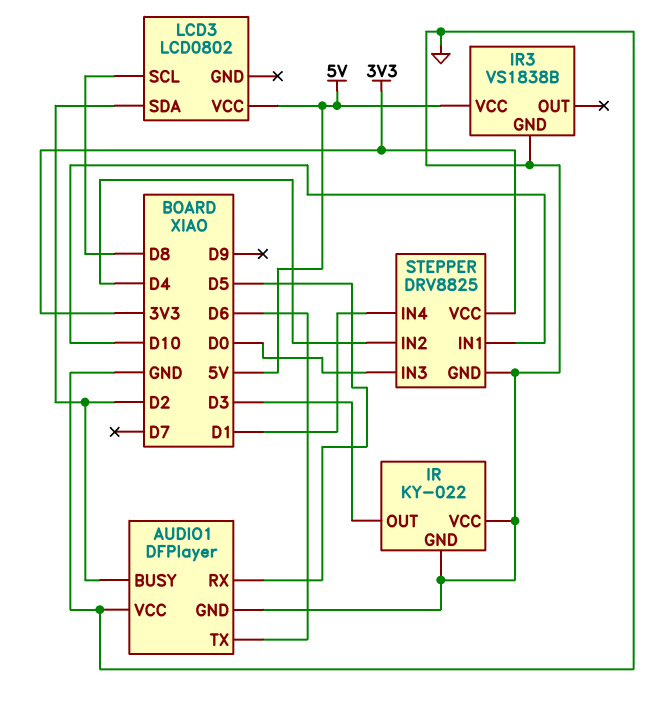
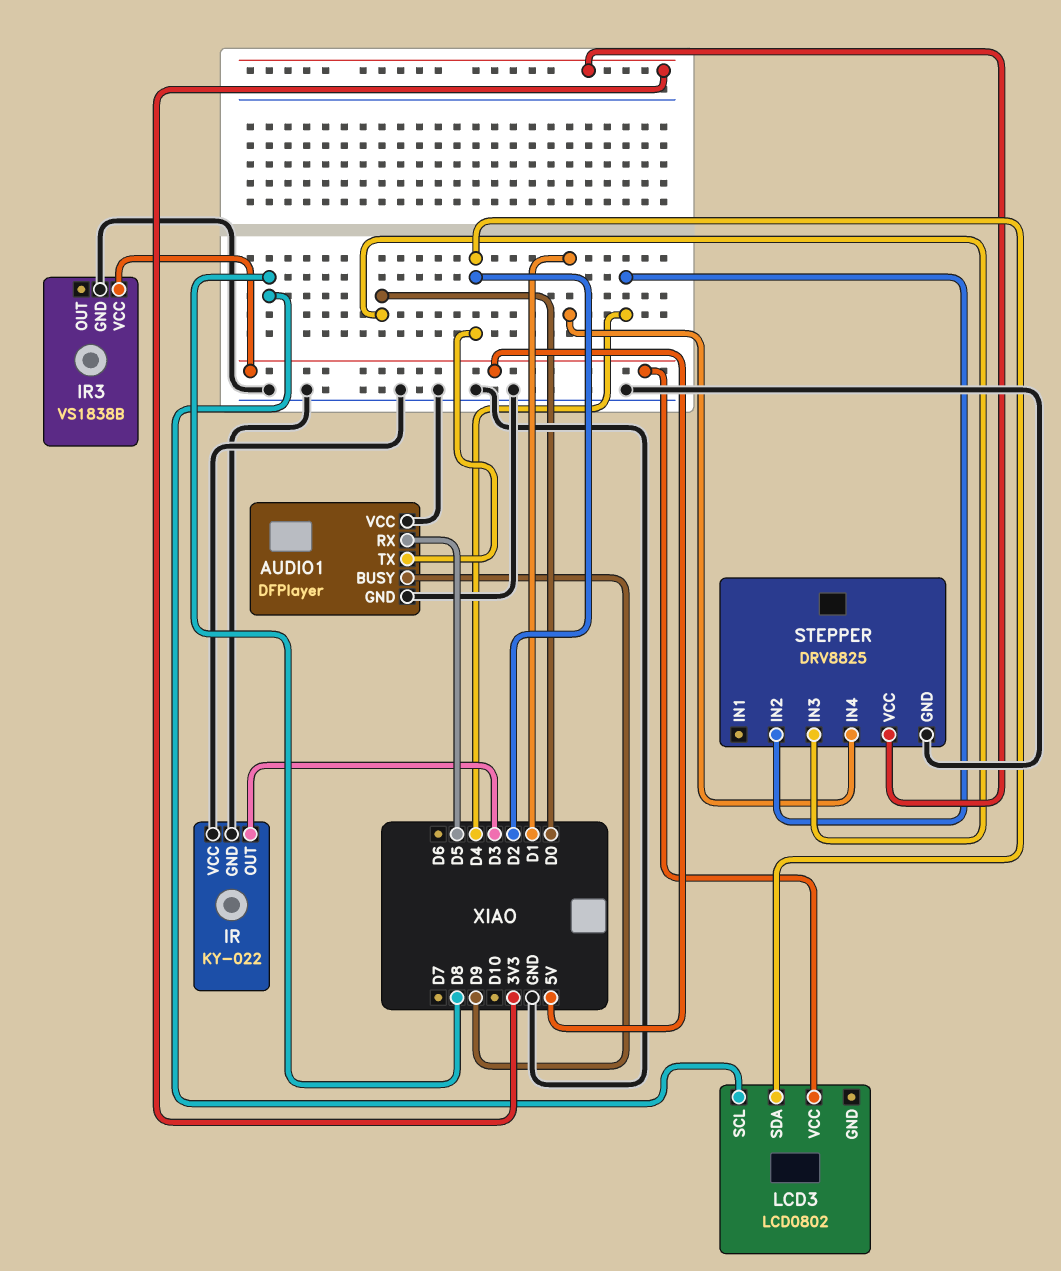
AUDIO1 pin BUSY: D2 -> D9
AUDIO1 pin TX: D6 -> D2
STEPPER pin IN1: D10 -> none

